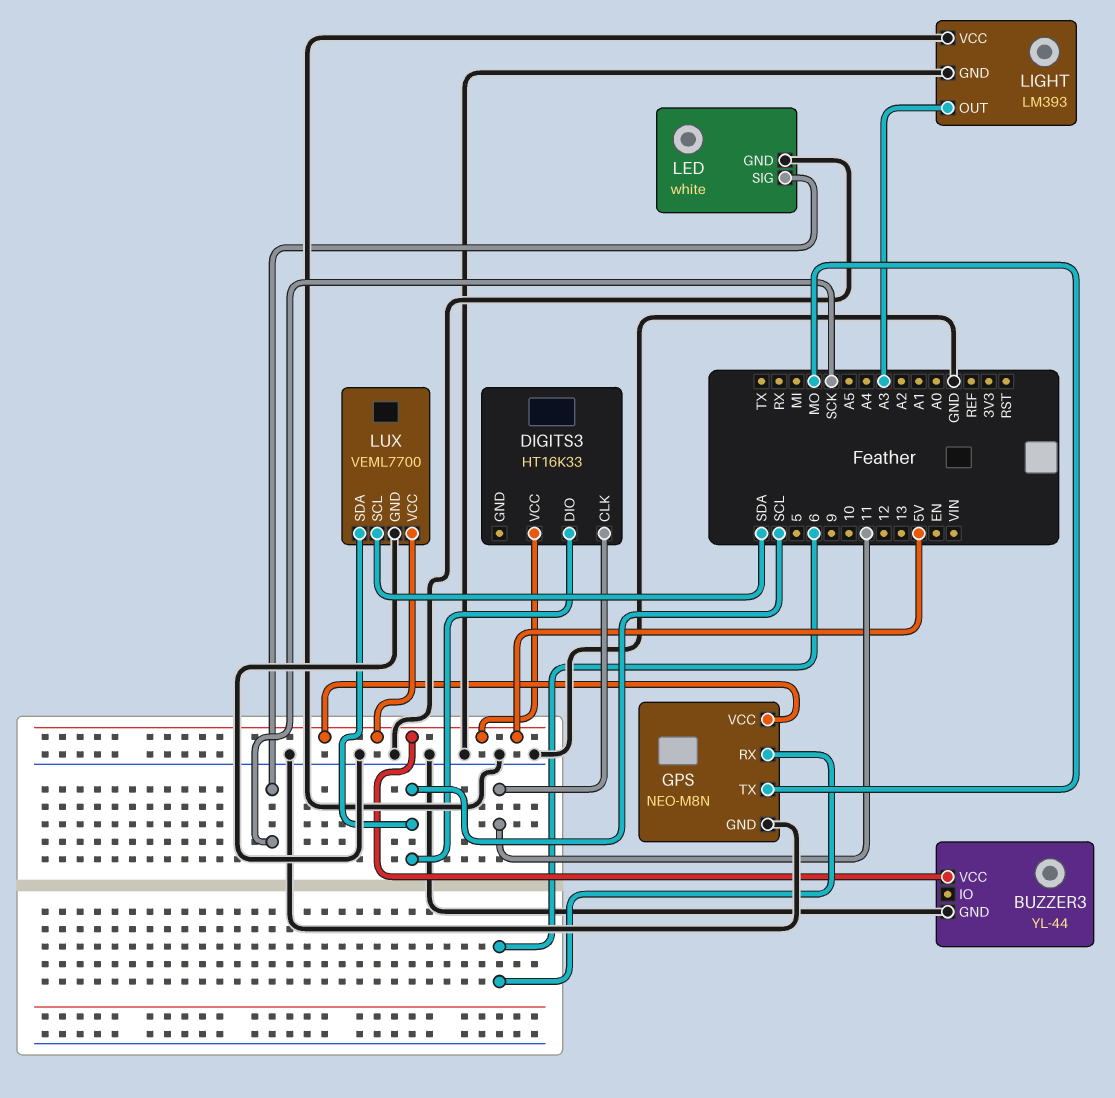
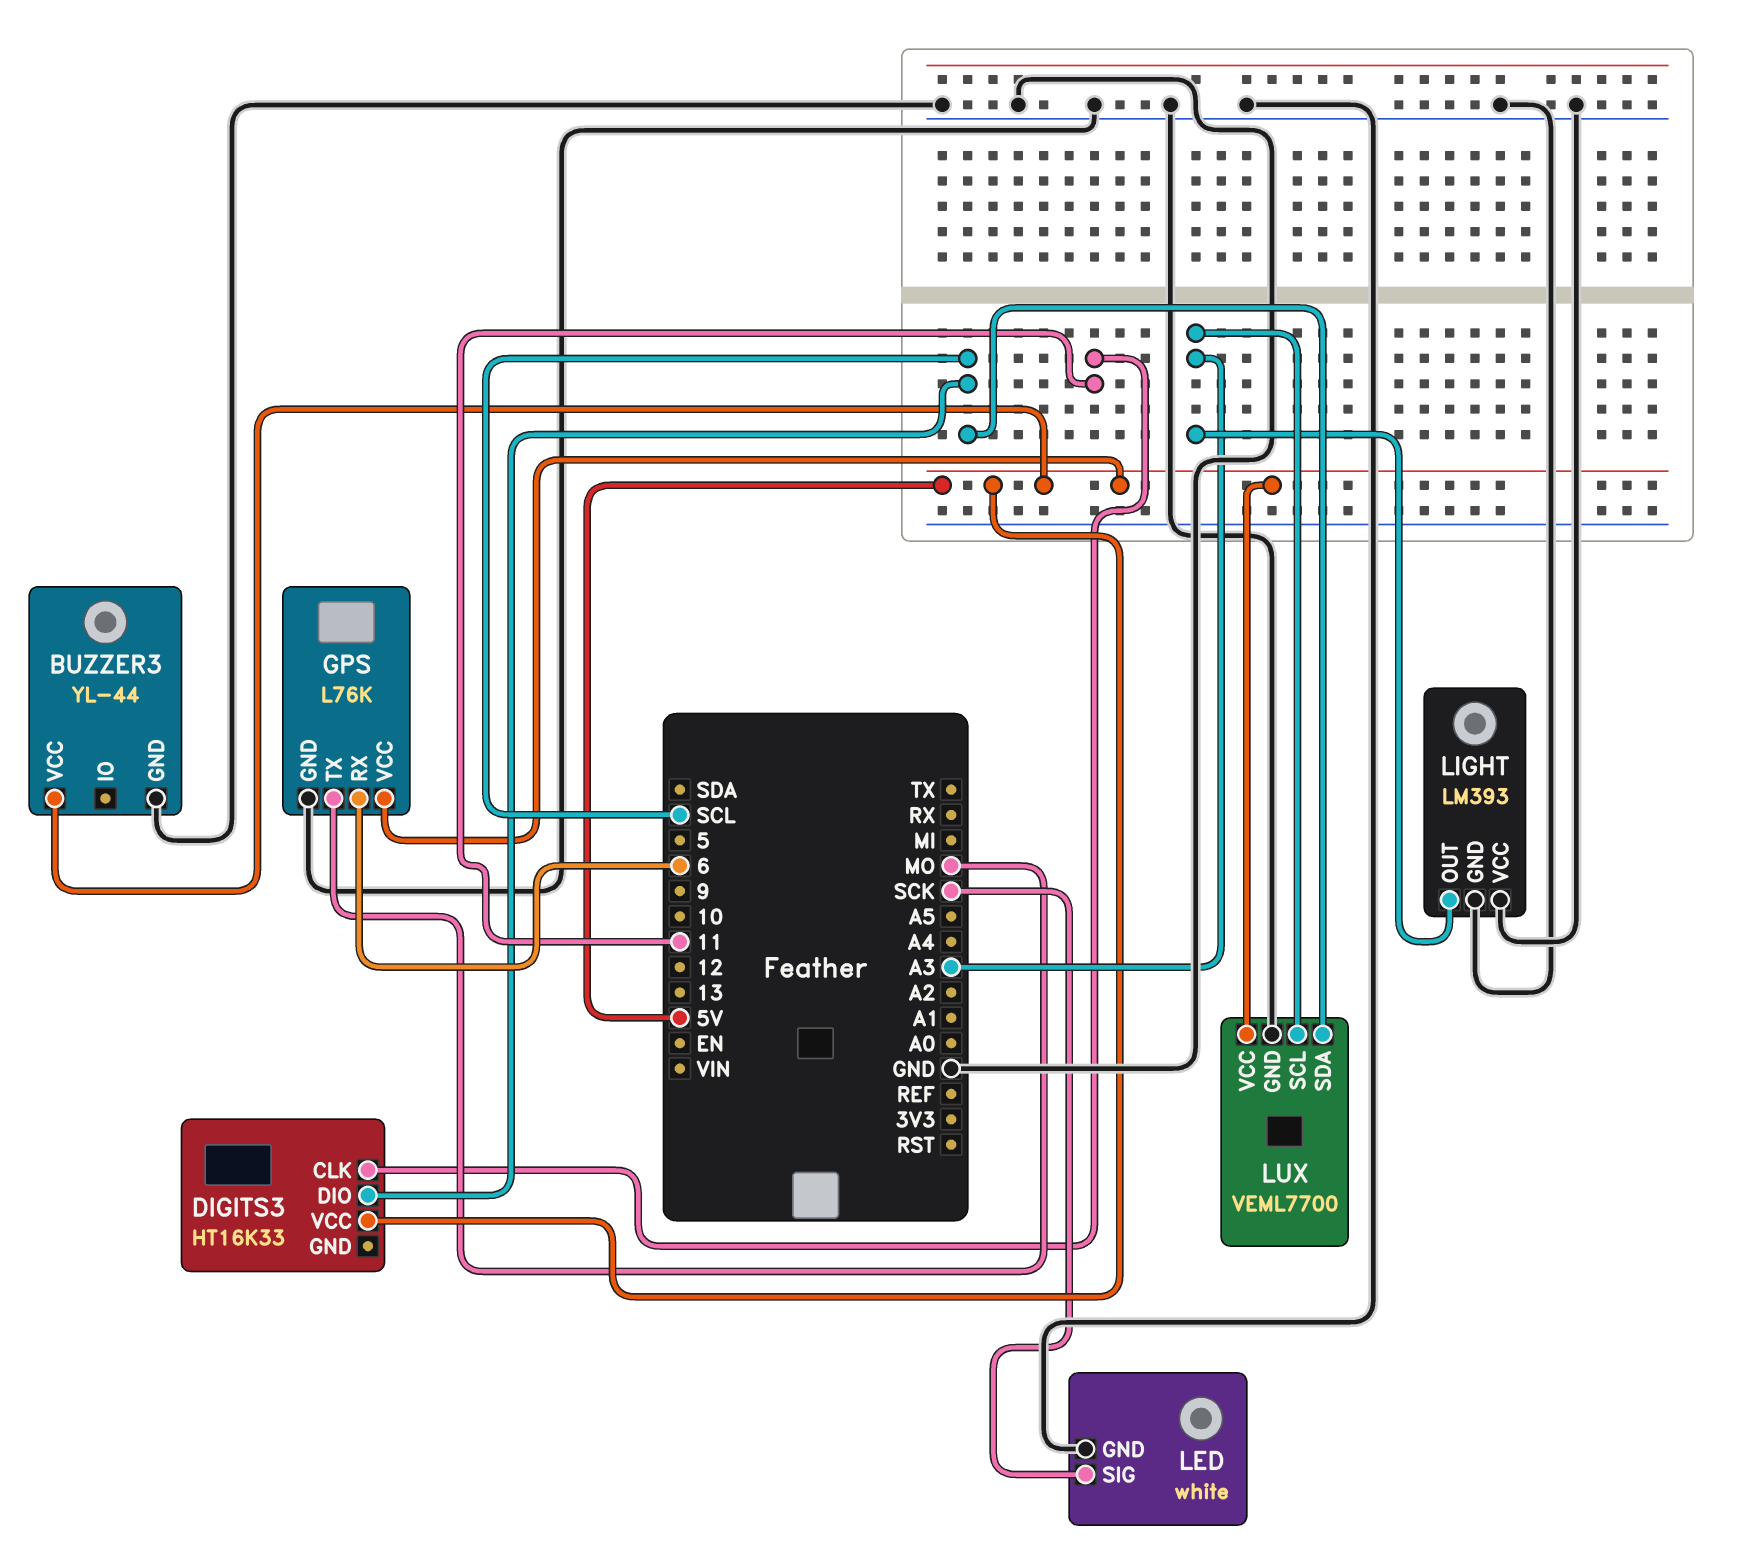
GPS: NEO-M8N -> L76K
LUX pin SCL: SDA -> A3

